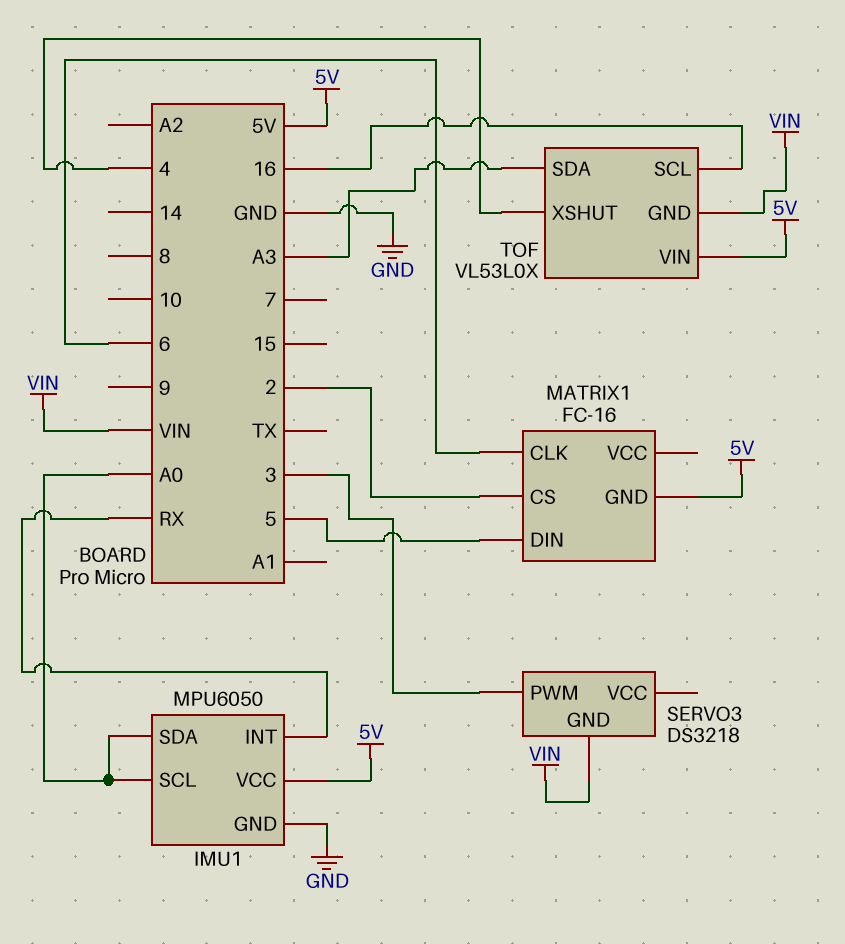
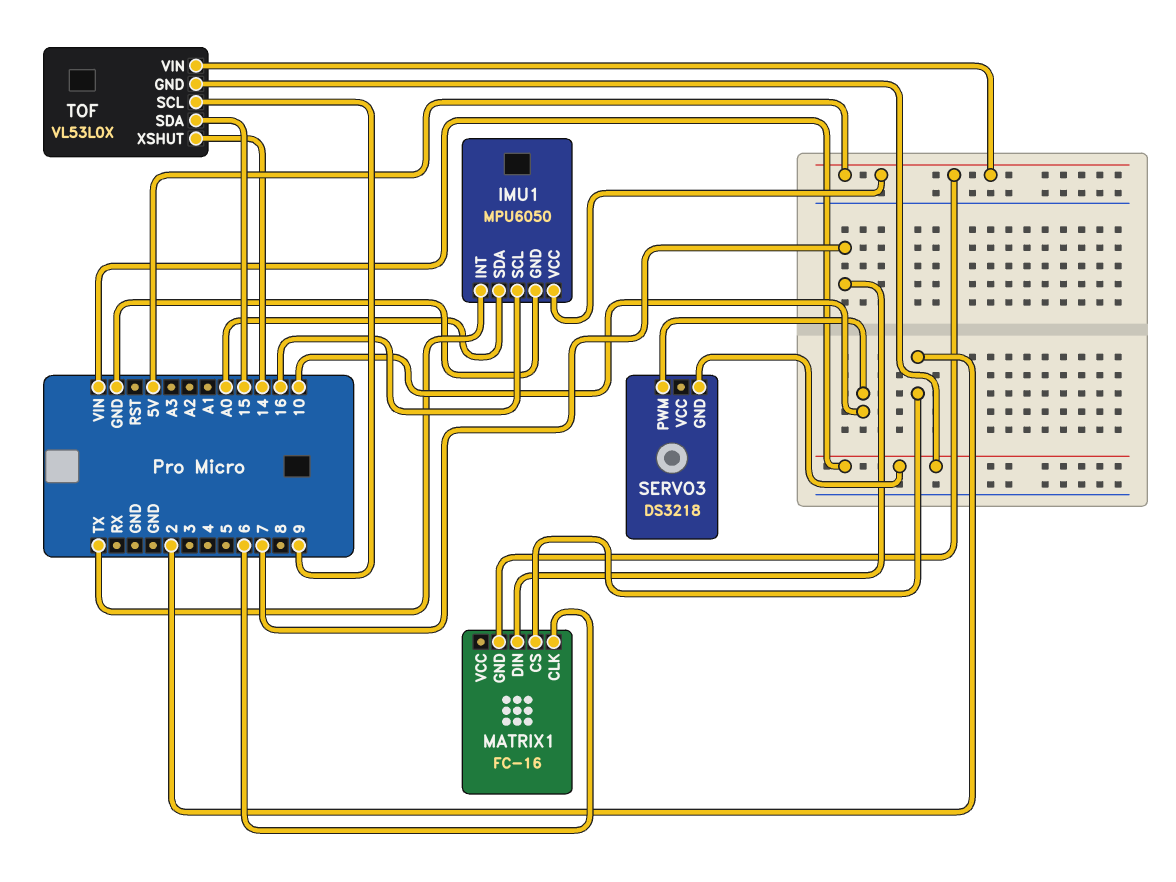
IMU1 pin INT: RX -> TX
IMU1 pin SCL: A0 -> 16
MATRIX1 pin DIN: 5 -> 7
SERVO3 pin PWM: 3 -> 10
TOF pin SCL: 16 -> 9
TOF pin SDA: A3 -> 15
TOF pin XSHUT: 4 -> 14

